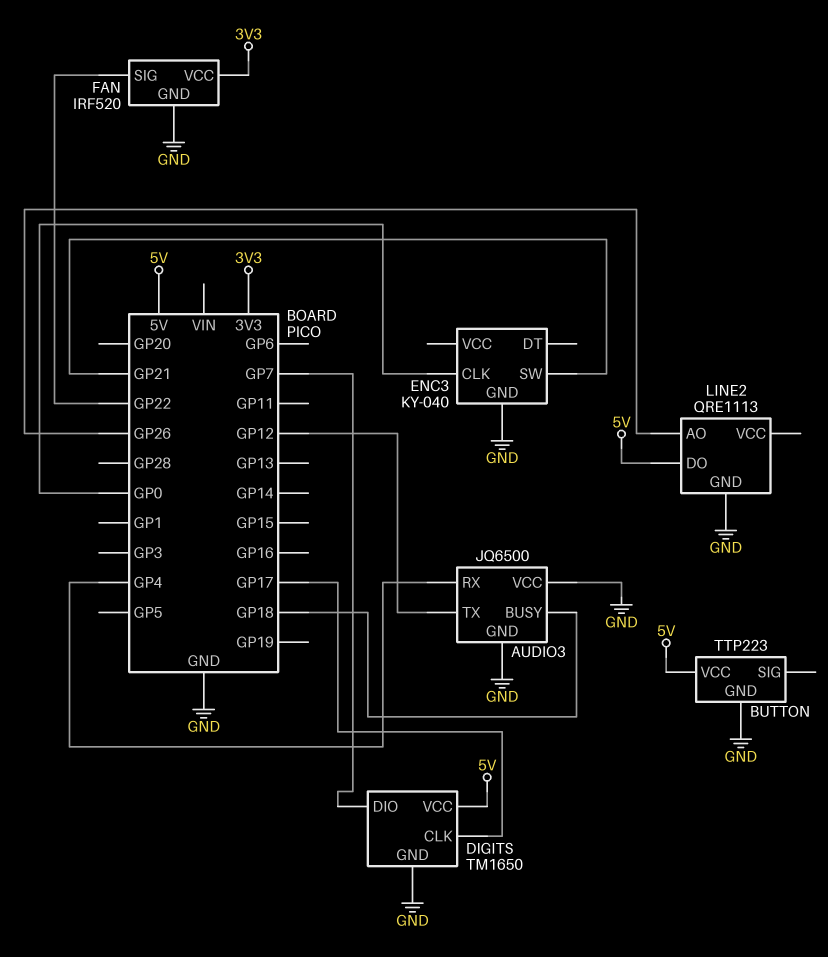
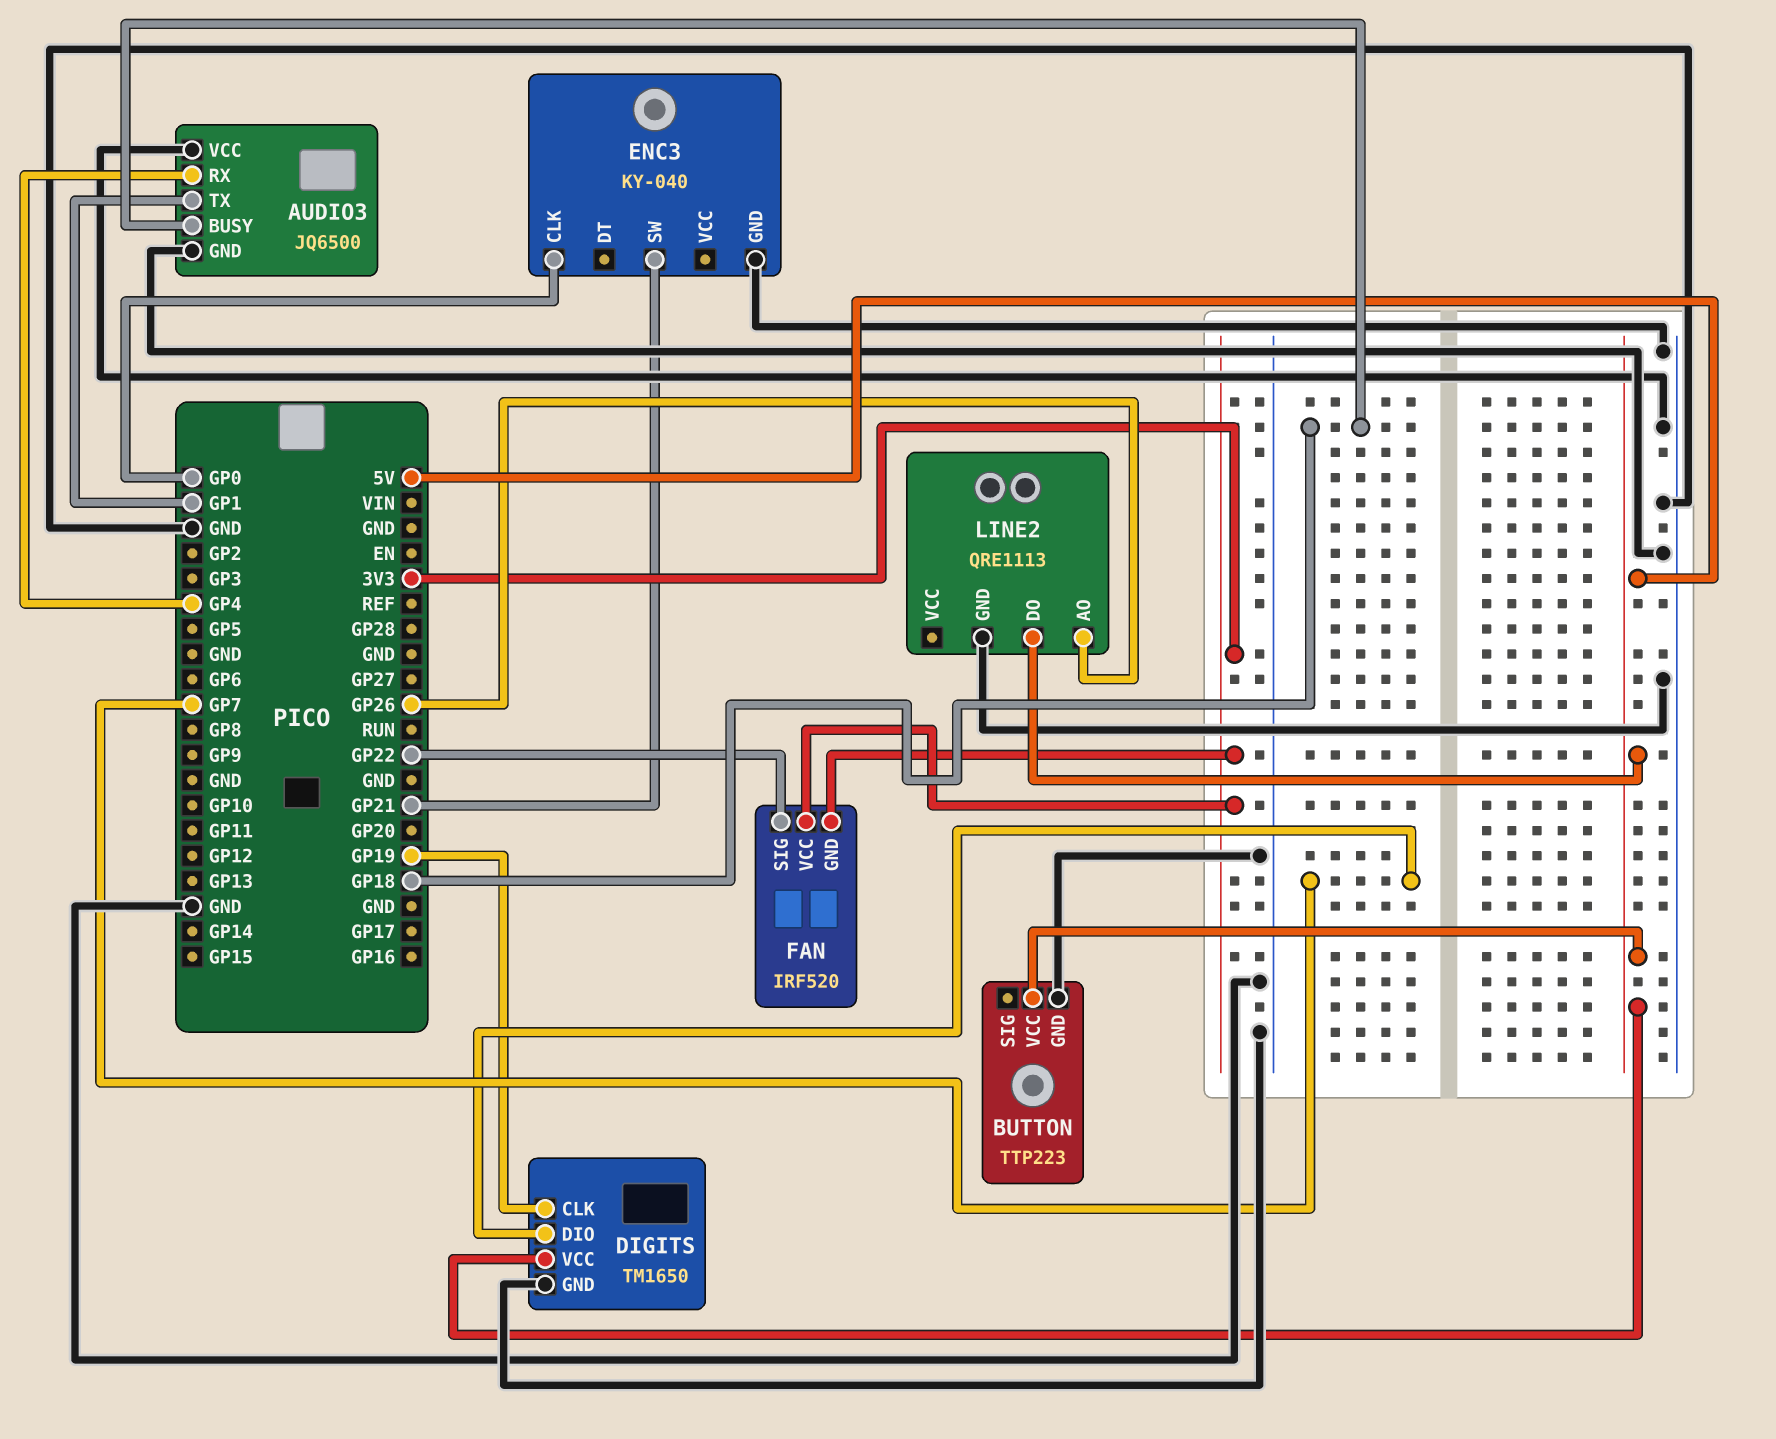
AUDIO3 pin TX: GP12 -> GP1
DIGITS pin CLK: GP17 -> GP19
FAN pin GND: GND -> 3V3

